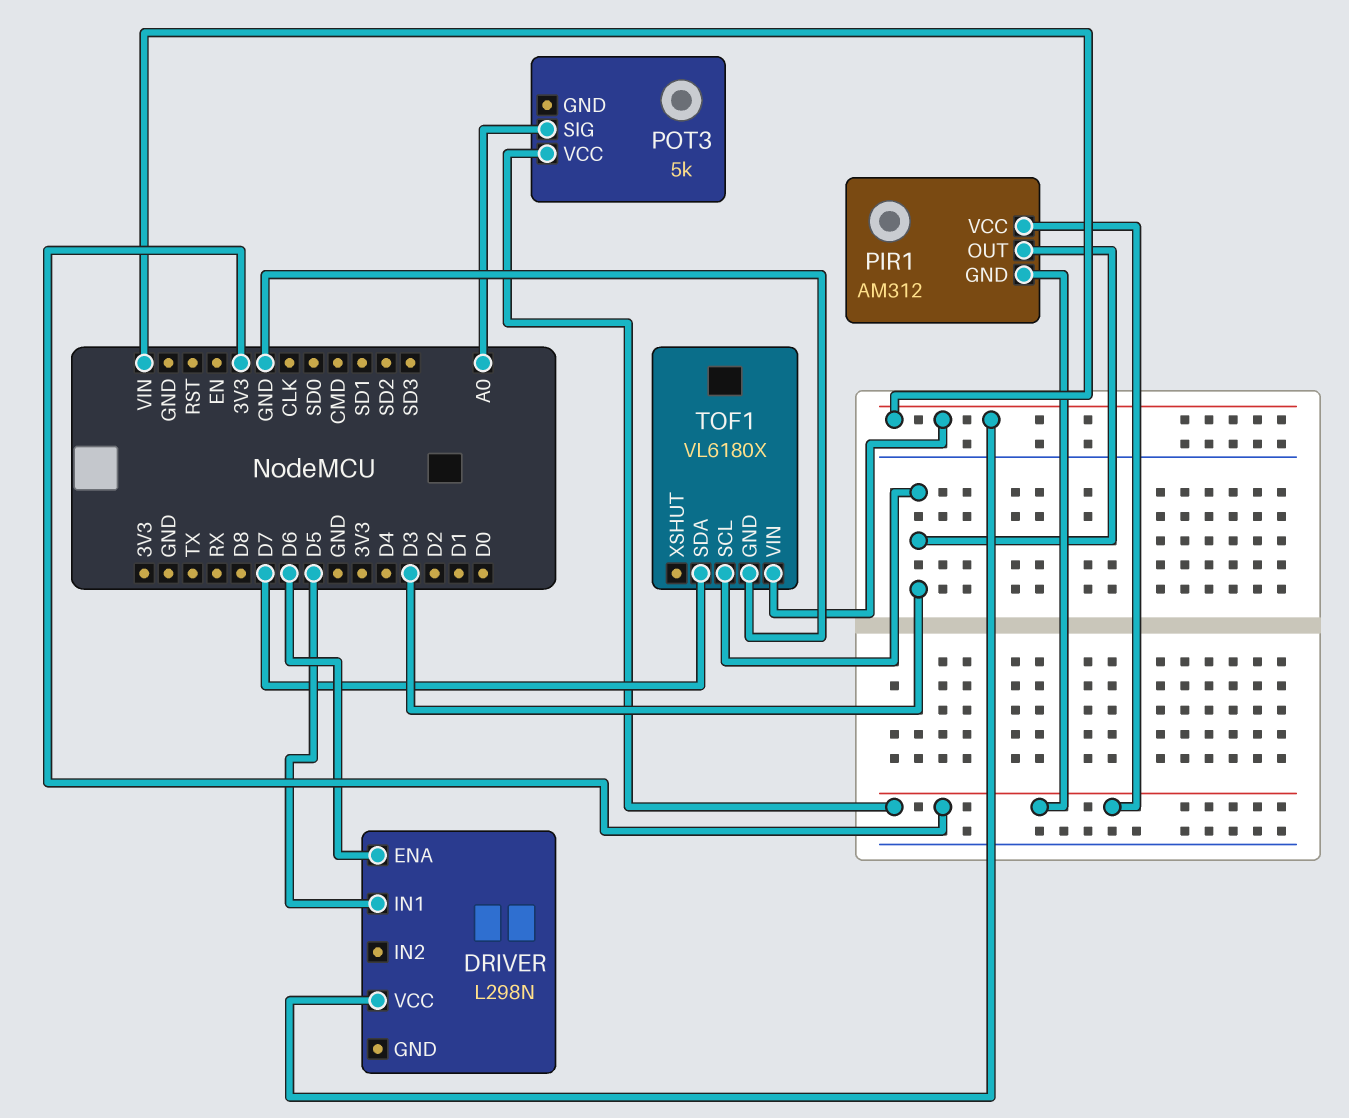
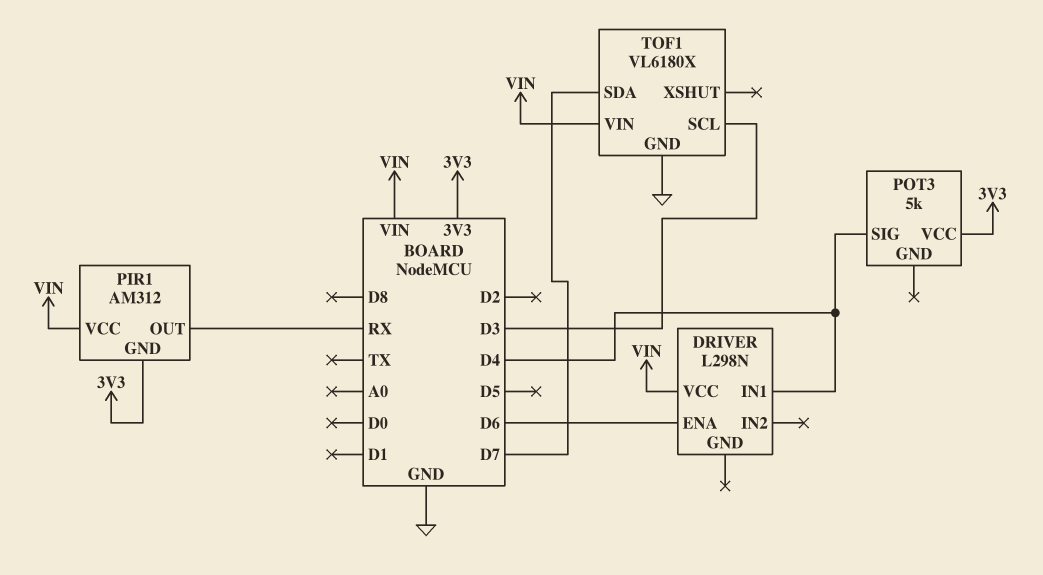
DRIVER pin IN1: D5 -> D4
PIR1 pin OUT: D3 -> RX
PIR1 pin VCC: 3V3 -> VIN
POT3 pin SIG: A0 -> D4

